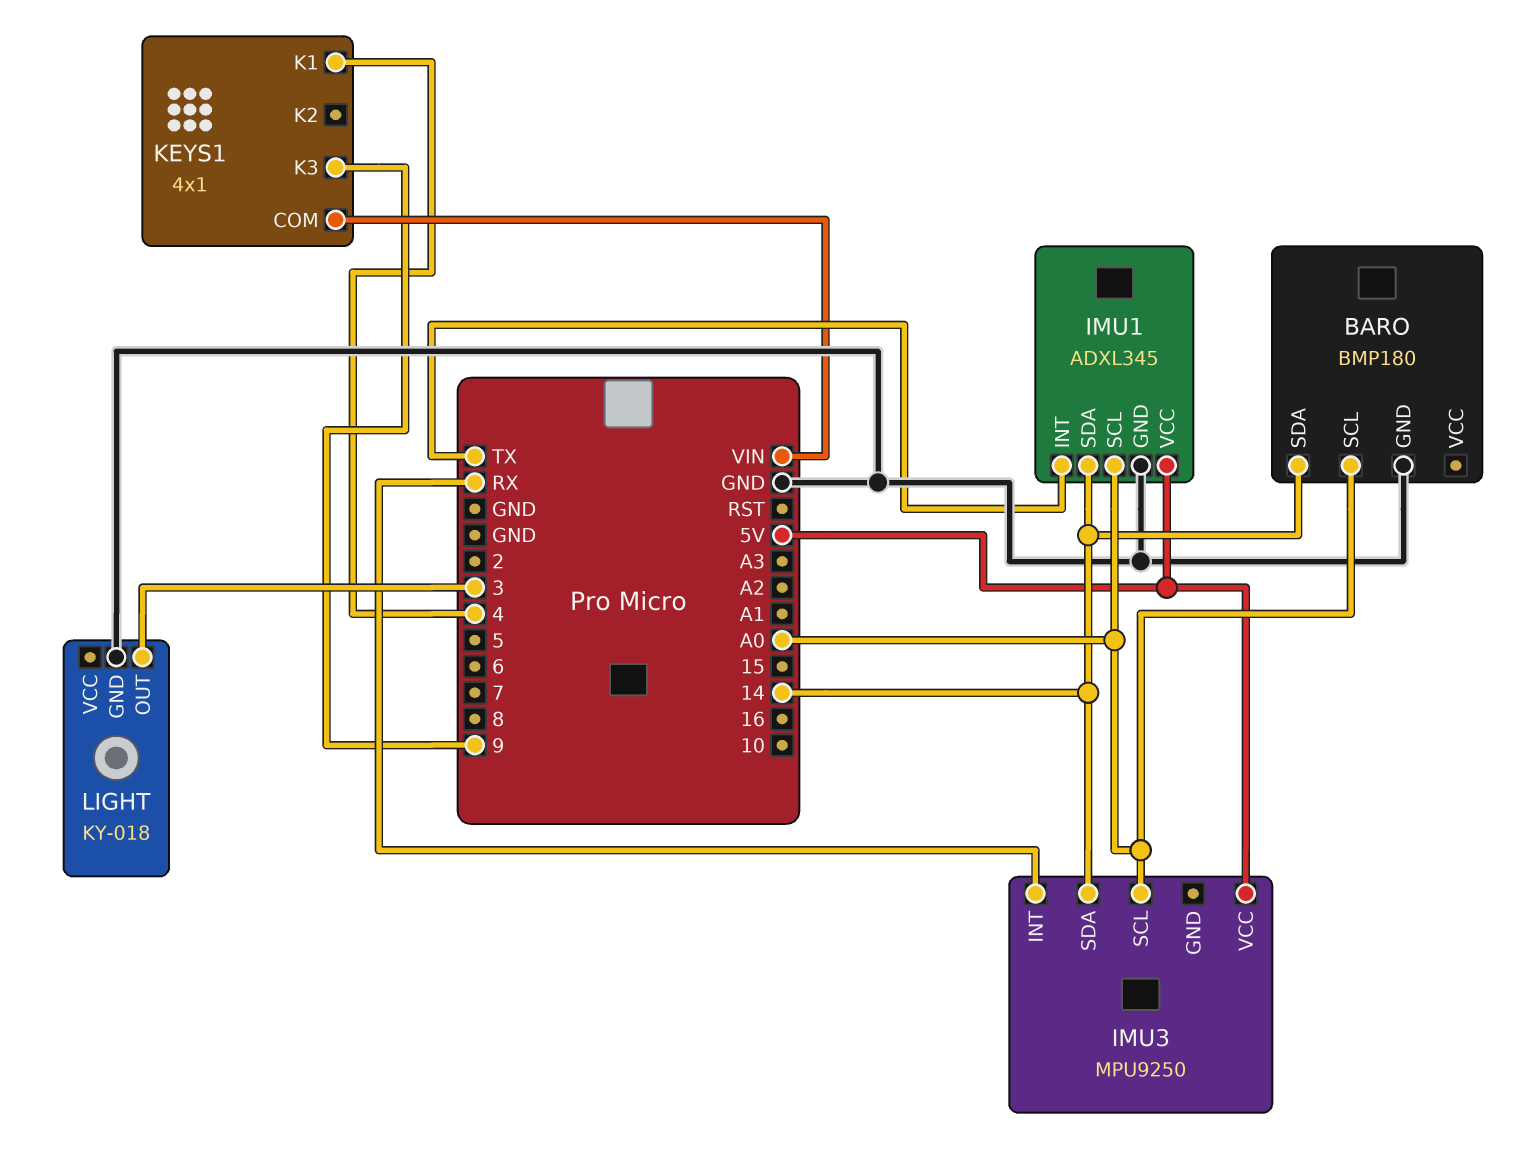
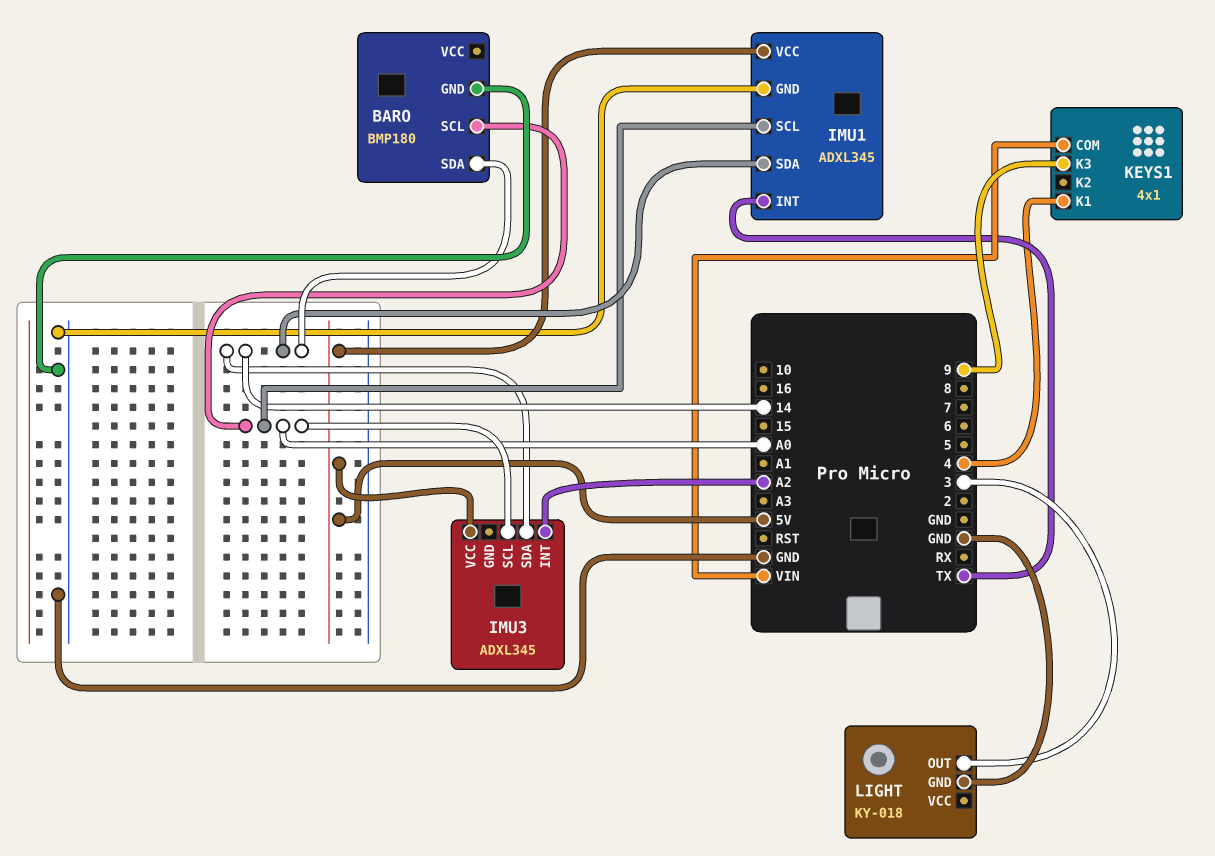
IMU3: MPU9250 -> ADXL345
IMU3 pin INT: RX -> A2

